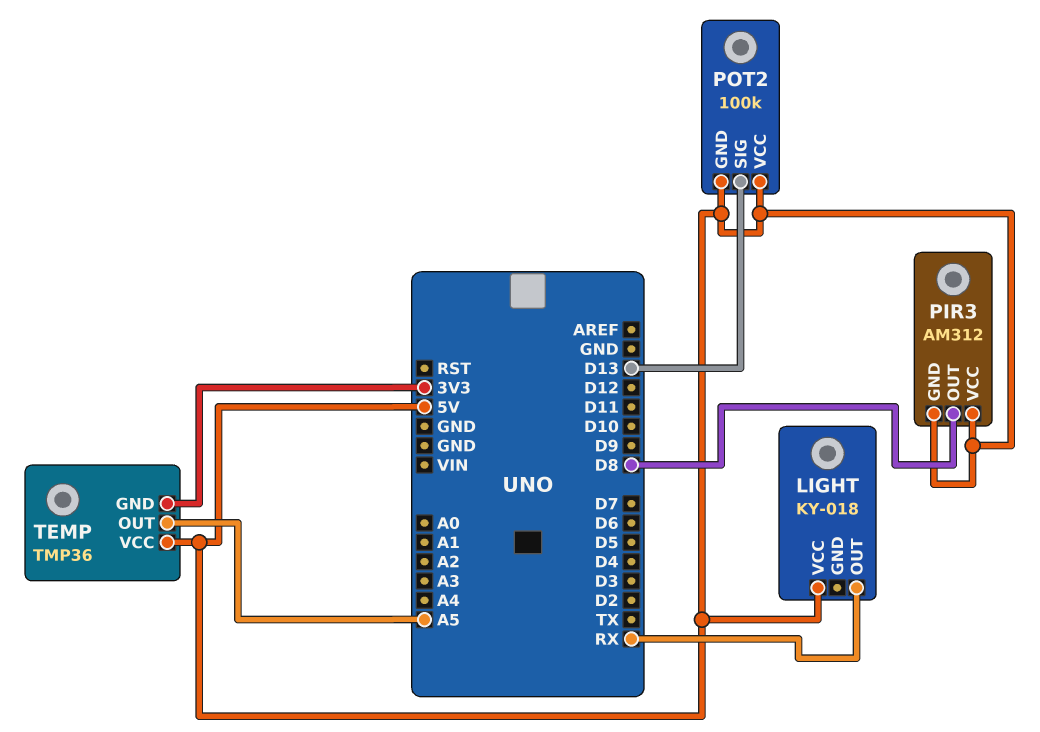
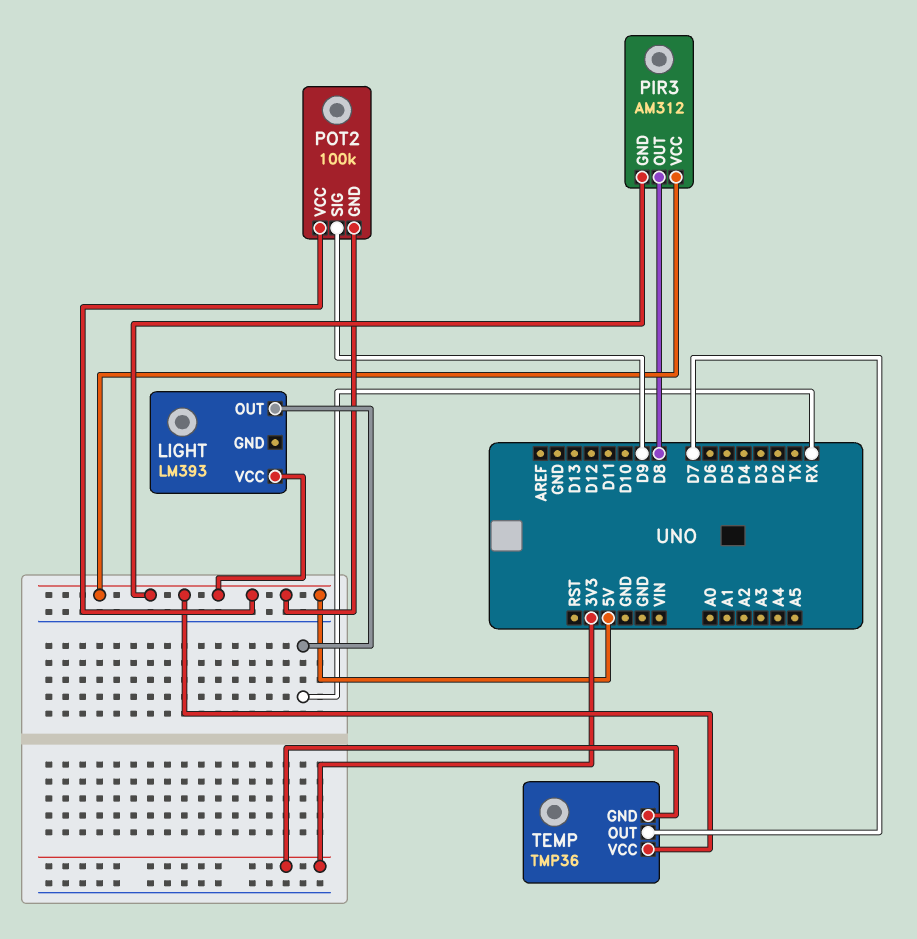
LIGHT: KY-018 -> LM393
POT2 pin SIG: D13 -> D9
TEMP pin OUT: A5 -> D7

